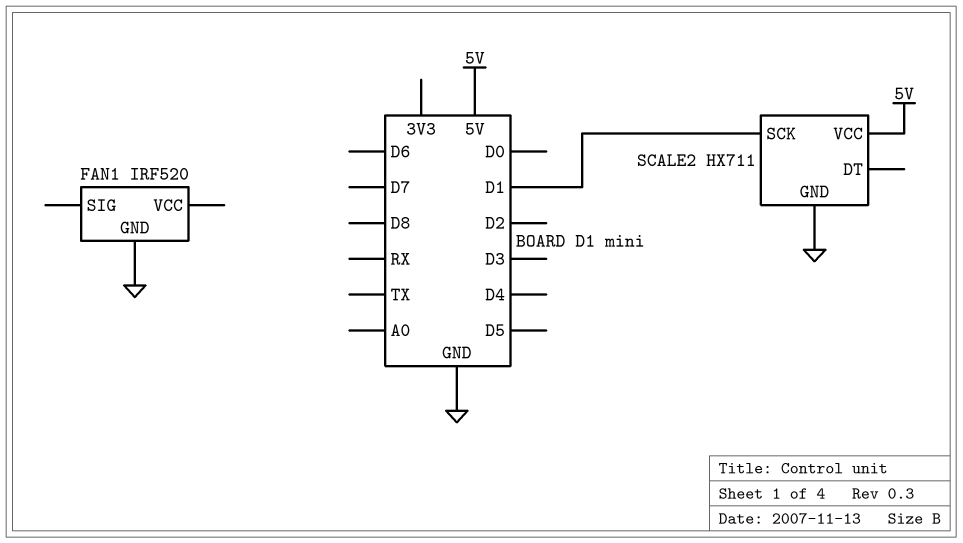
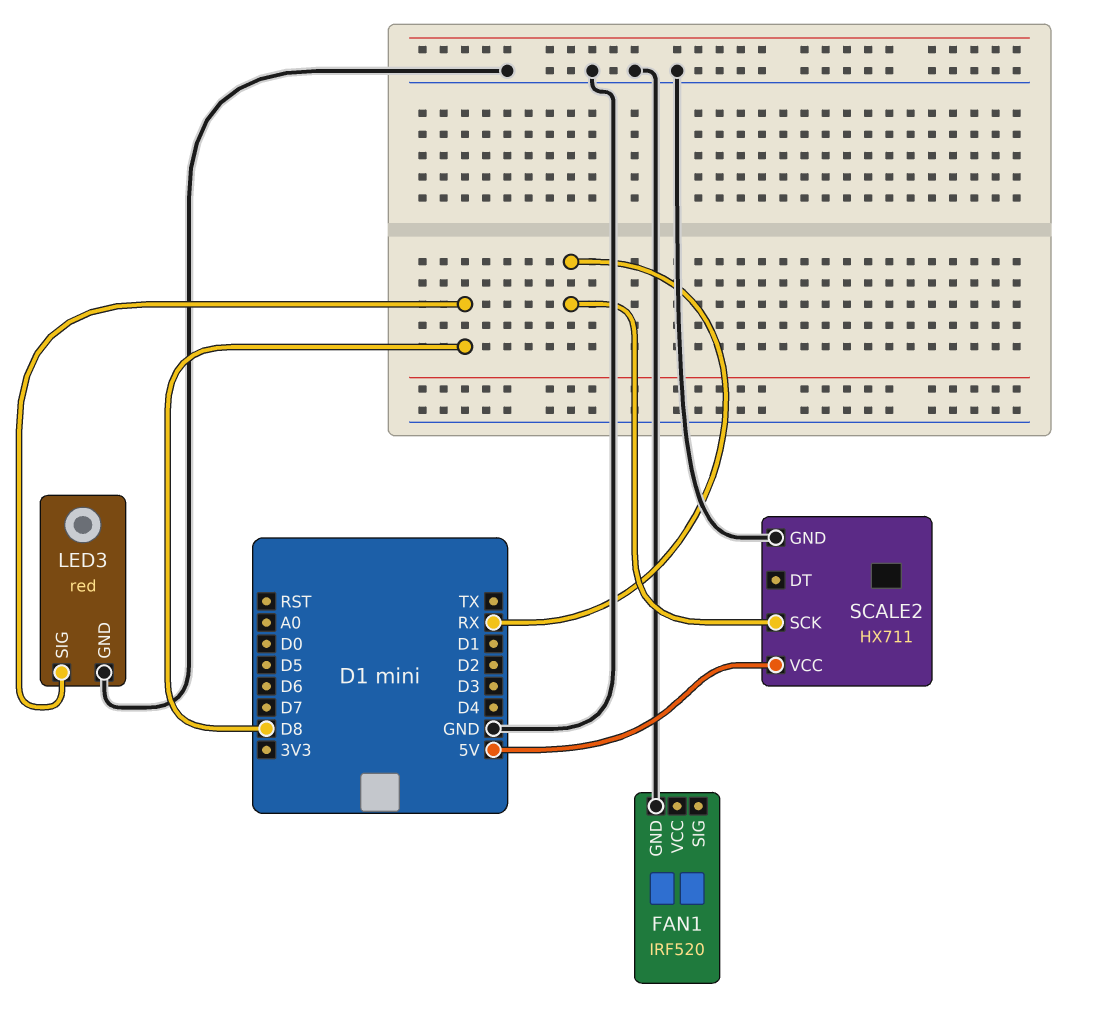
LED3: none -> red
LED3 pin GND: none -> GND
LED3 pin SIG: none -> D8
SCALE2 pin SCK: D1 -> RX

